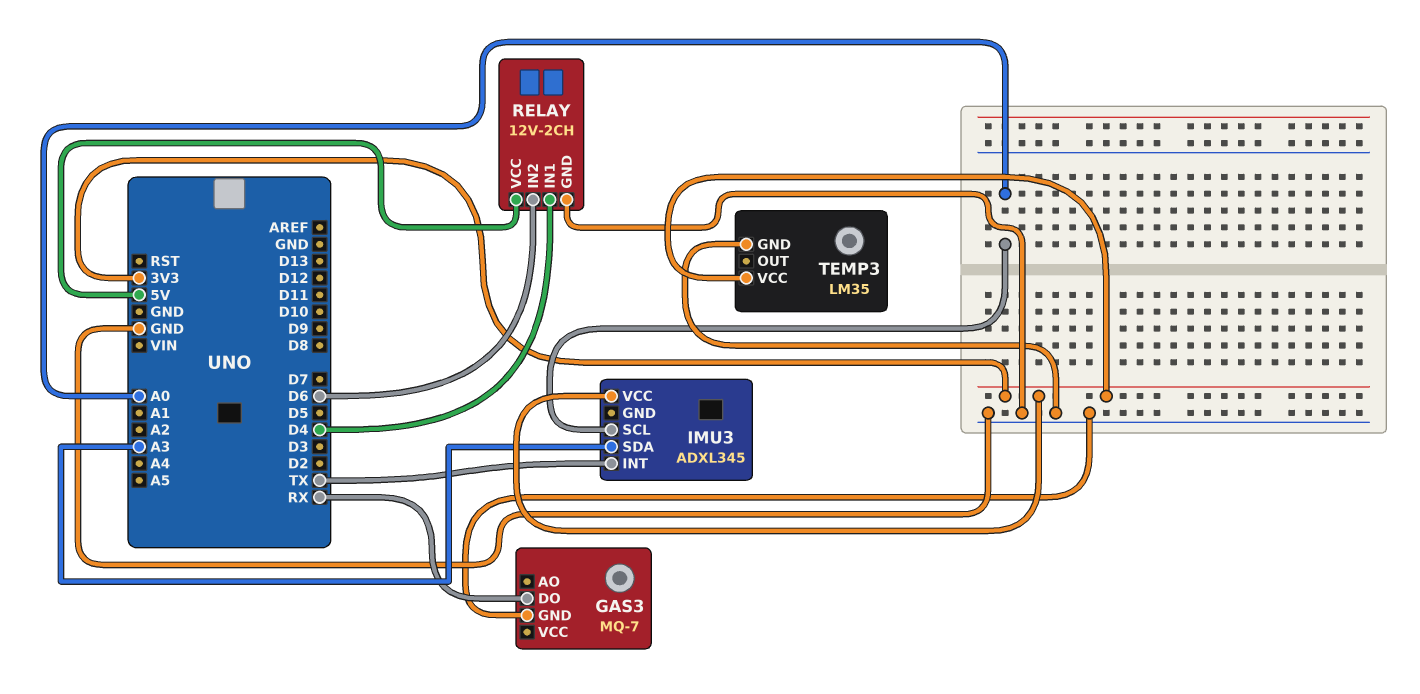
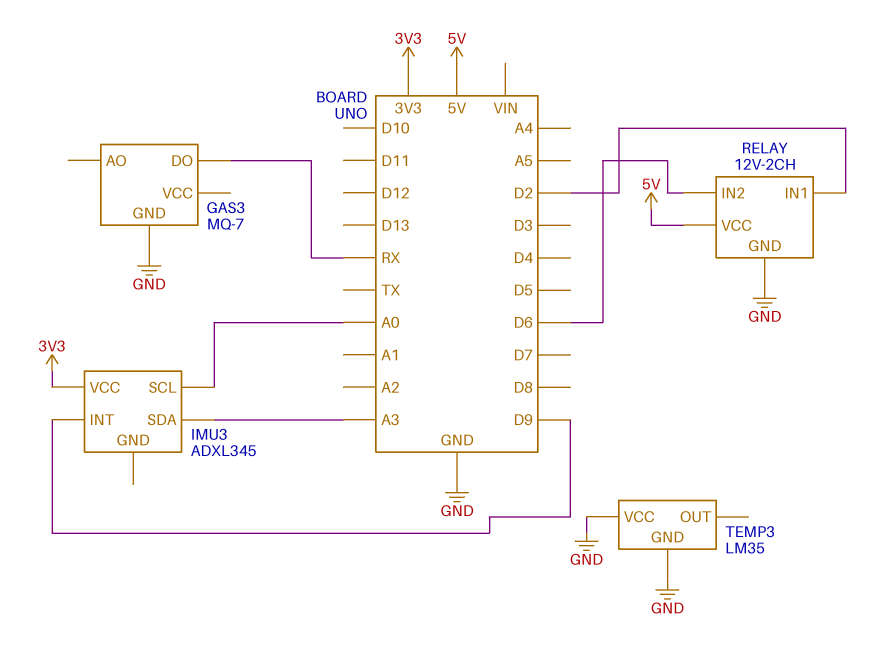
IMU3 pin INT: TX -> D9
RELAY pin IN1: D4 -> D2
TEMP3 pin VCC: 3V3 -> GND

